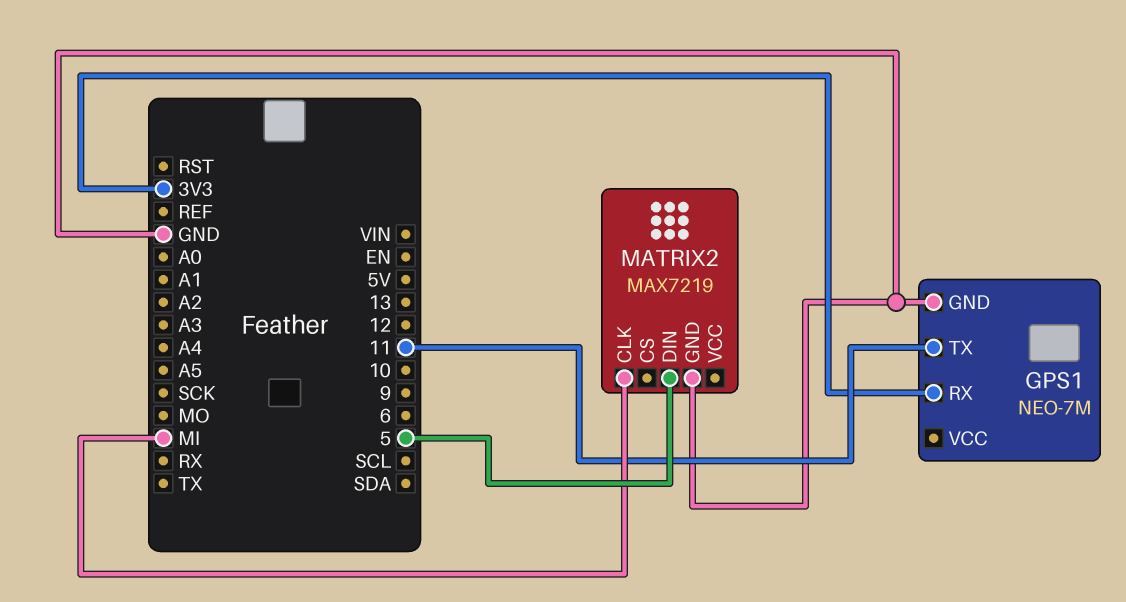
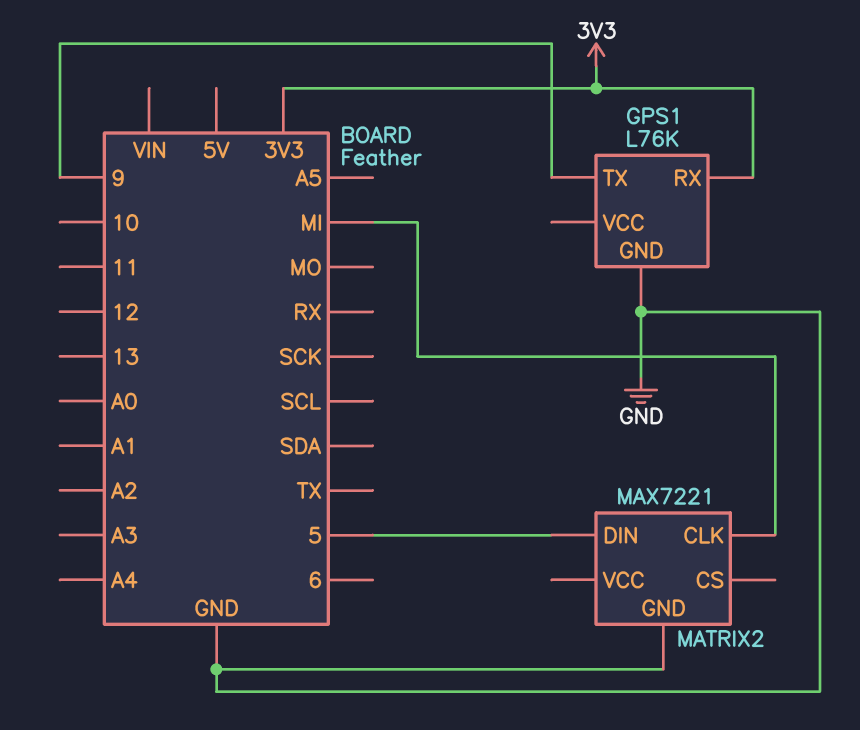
GPS1: NEO-7M -> L76K
GPS1 pin TX: 11 -> 9
MATRIX2: MAX7219 -> MAX7221

